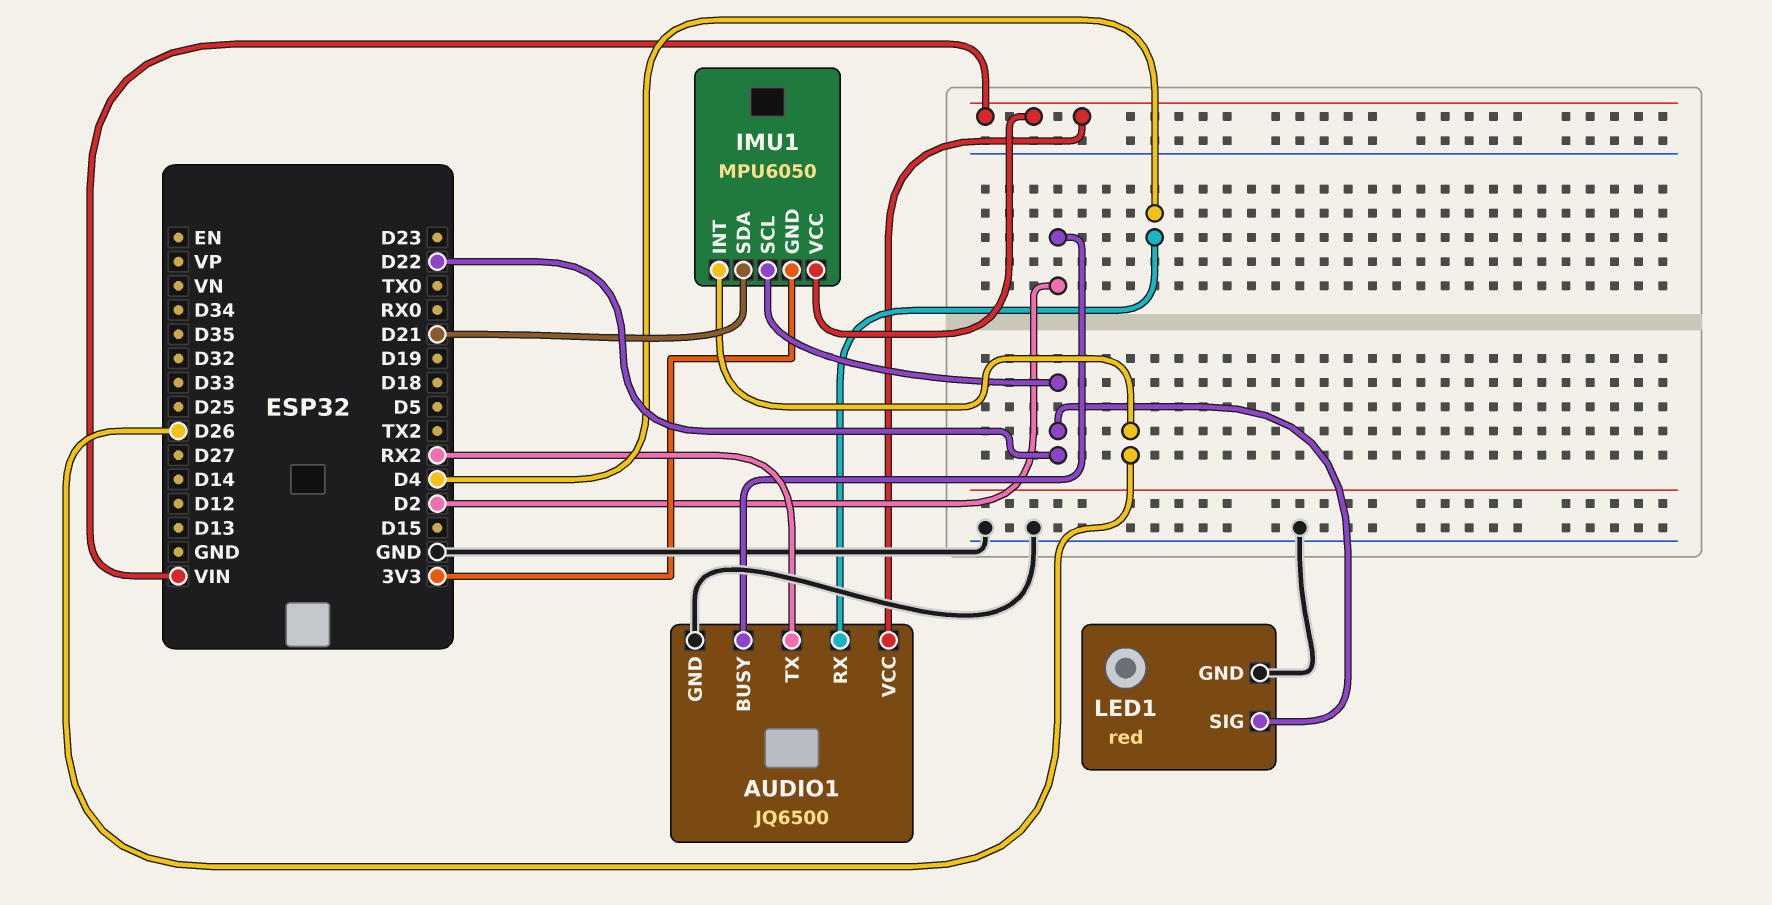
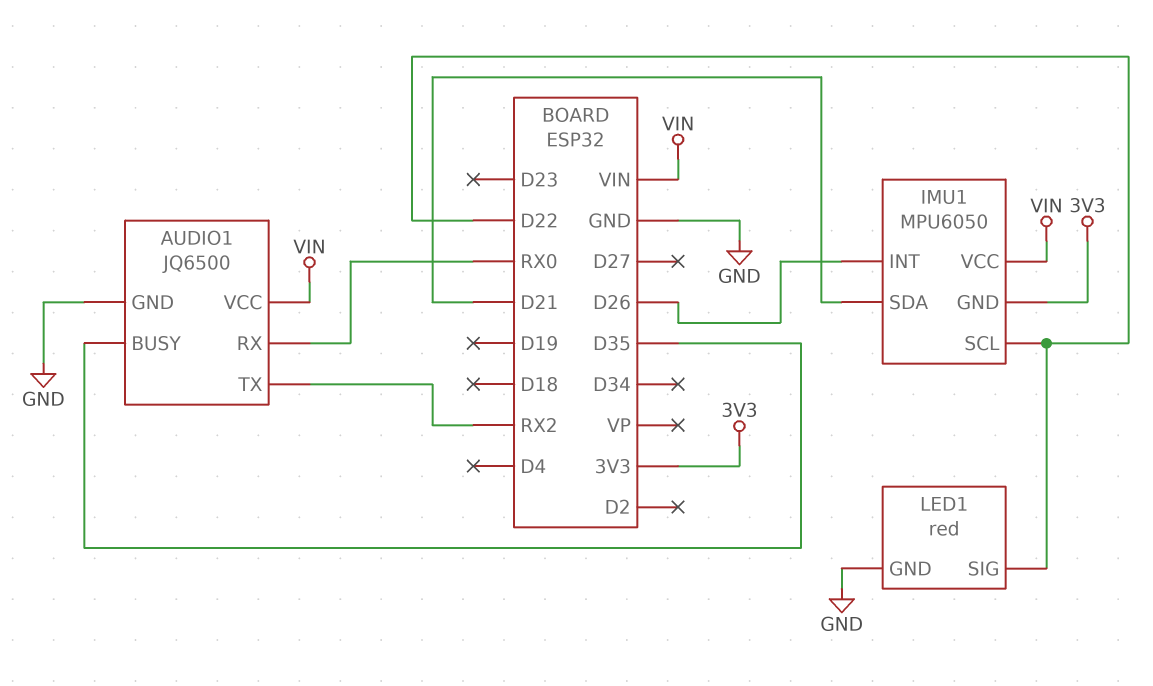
AUDIO1 pin BUSY: D2 -> D35
AUDIO1 pin RX: D4 -> RX0

